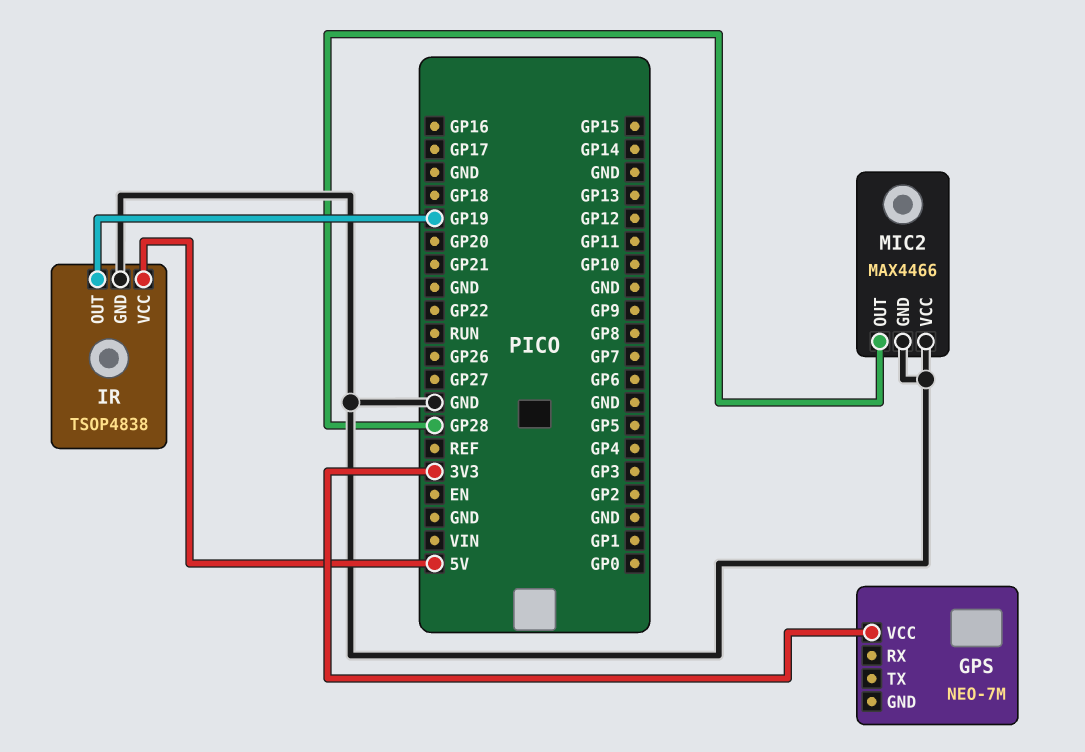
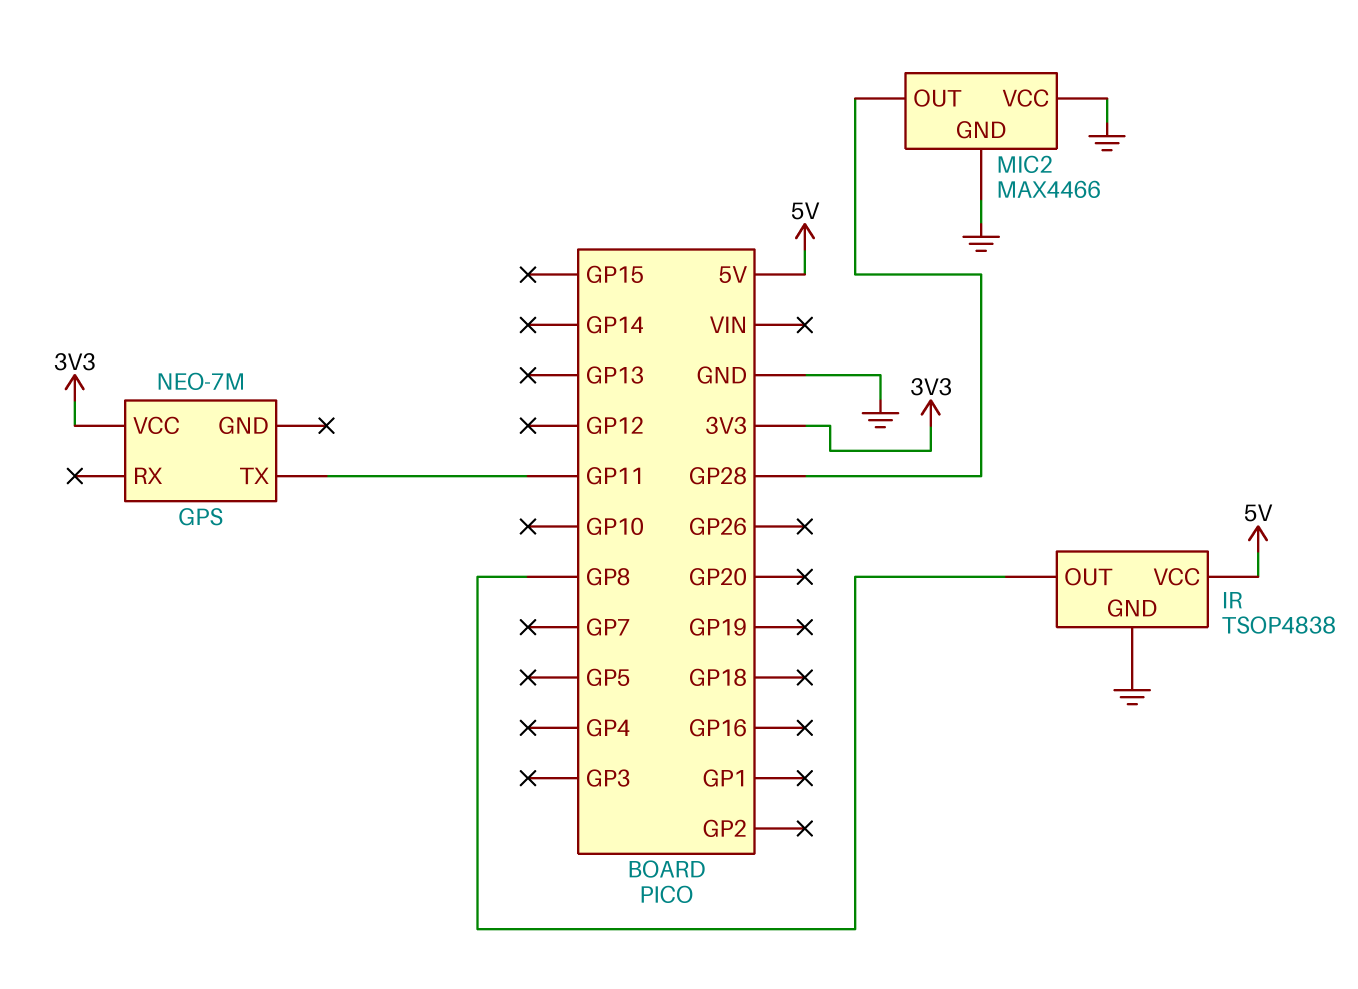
GPS pin TX: none -> GP11
IR pin OUT: GP19 -> GP8

